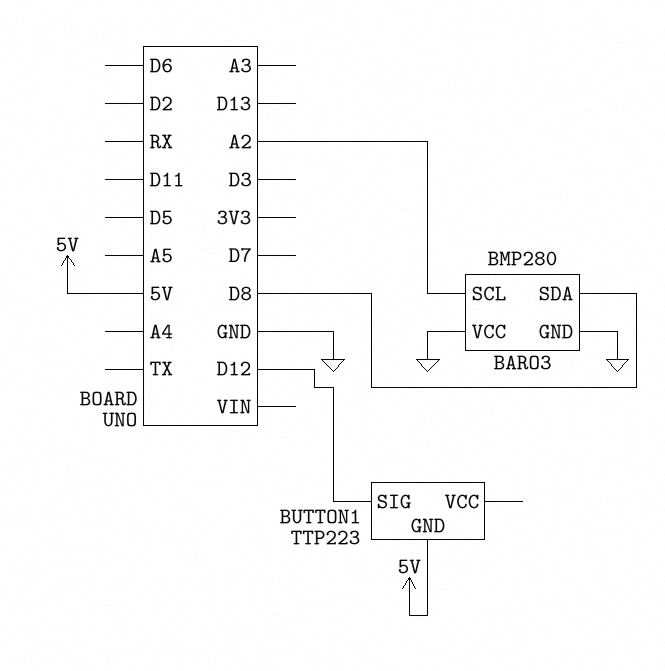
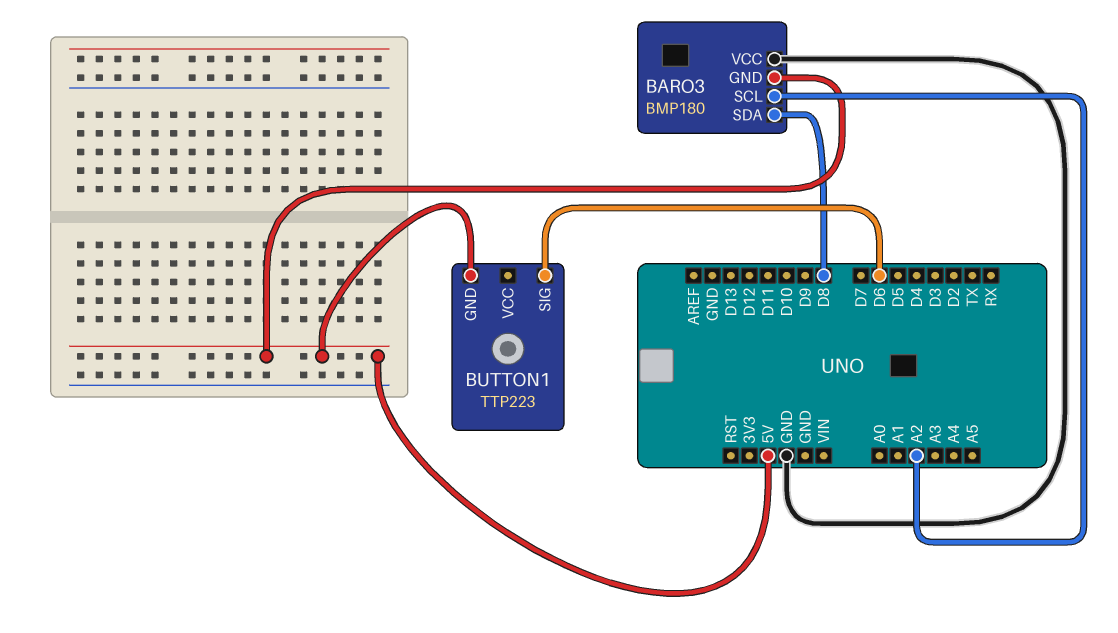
BARO3: BMP280 -> BMP180
BARO3 pin GND: GND -> 5V
BUTTON1 pin SIG: D12 -> D6

